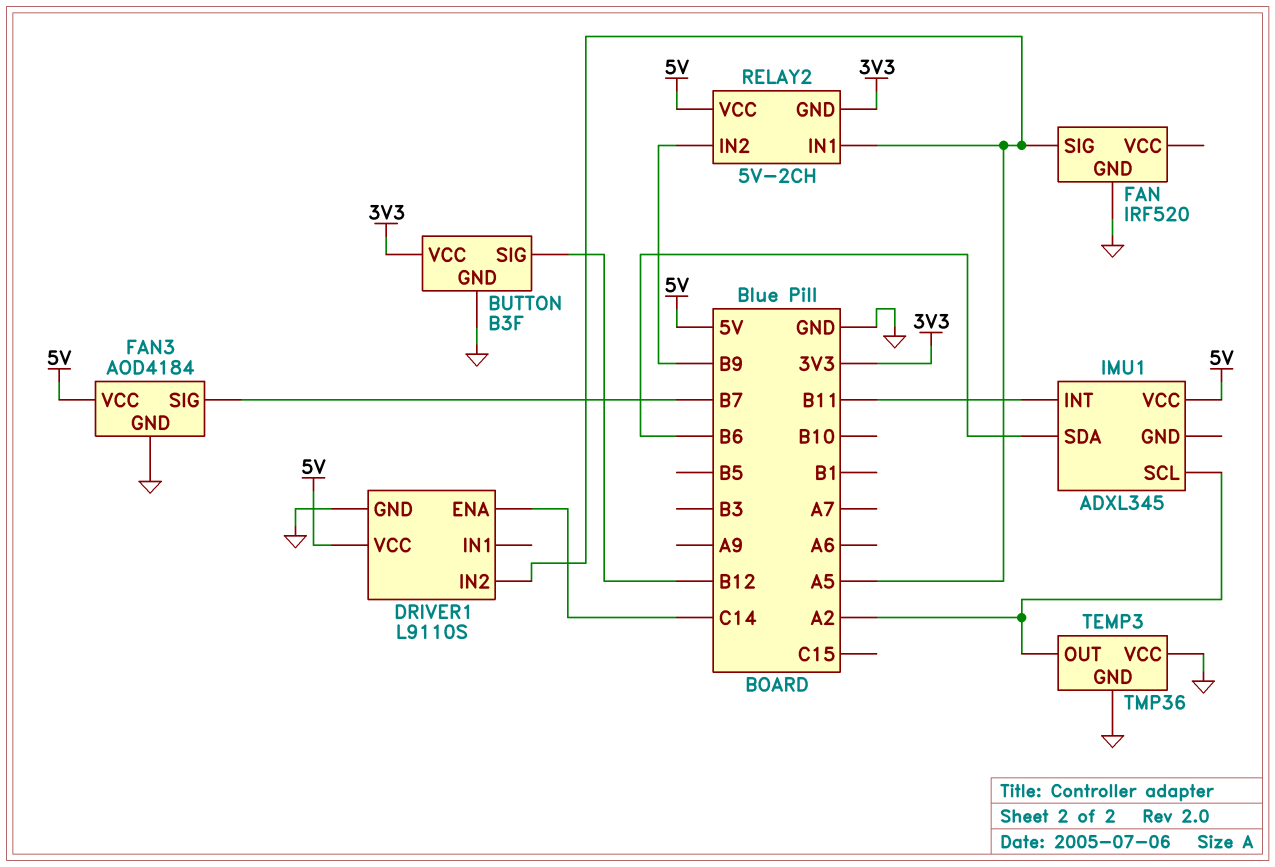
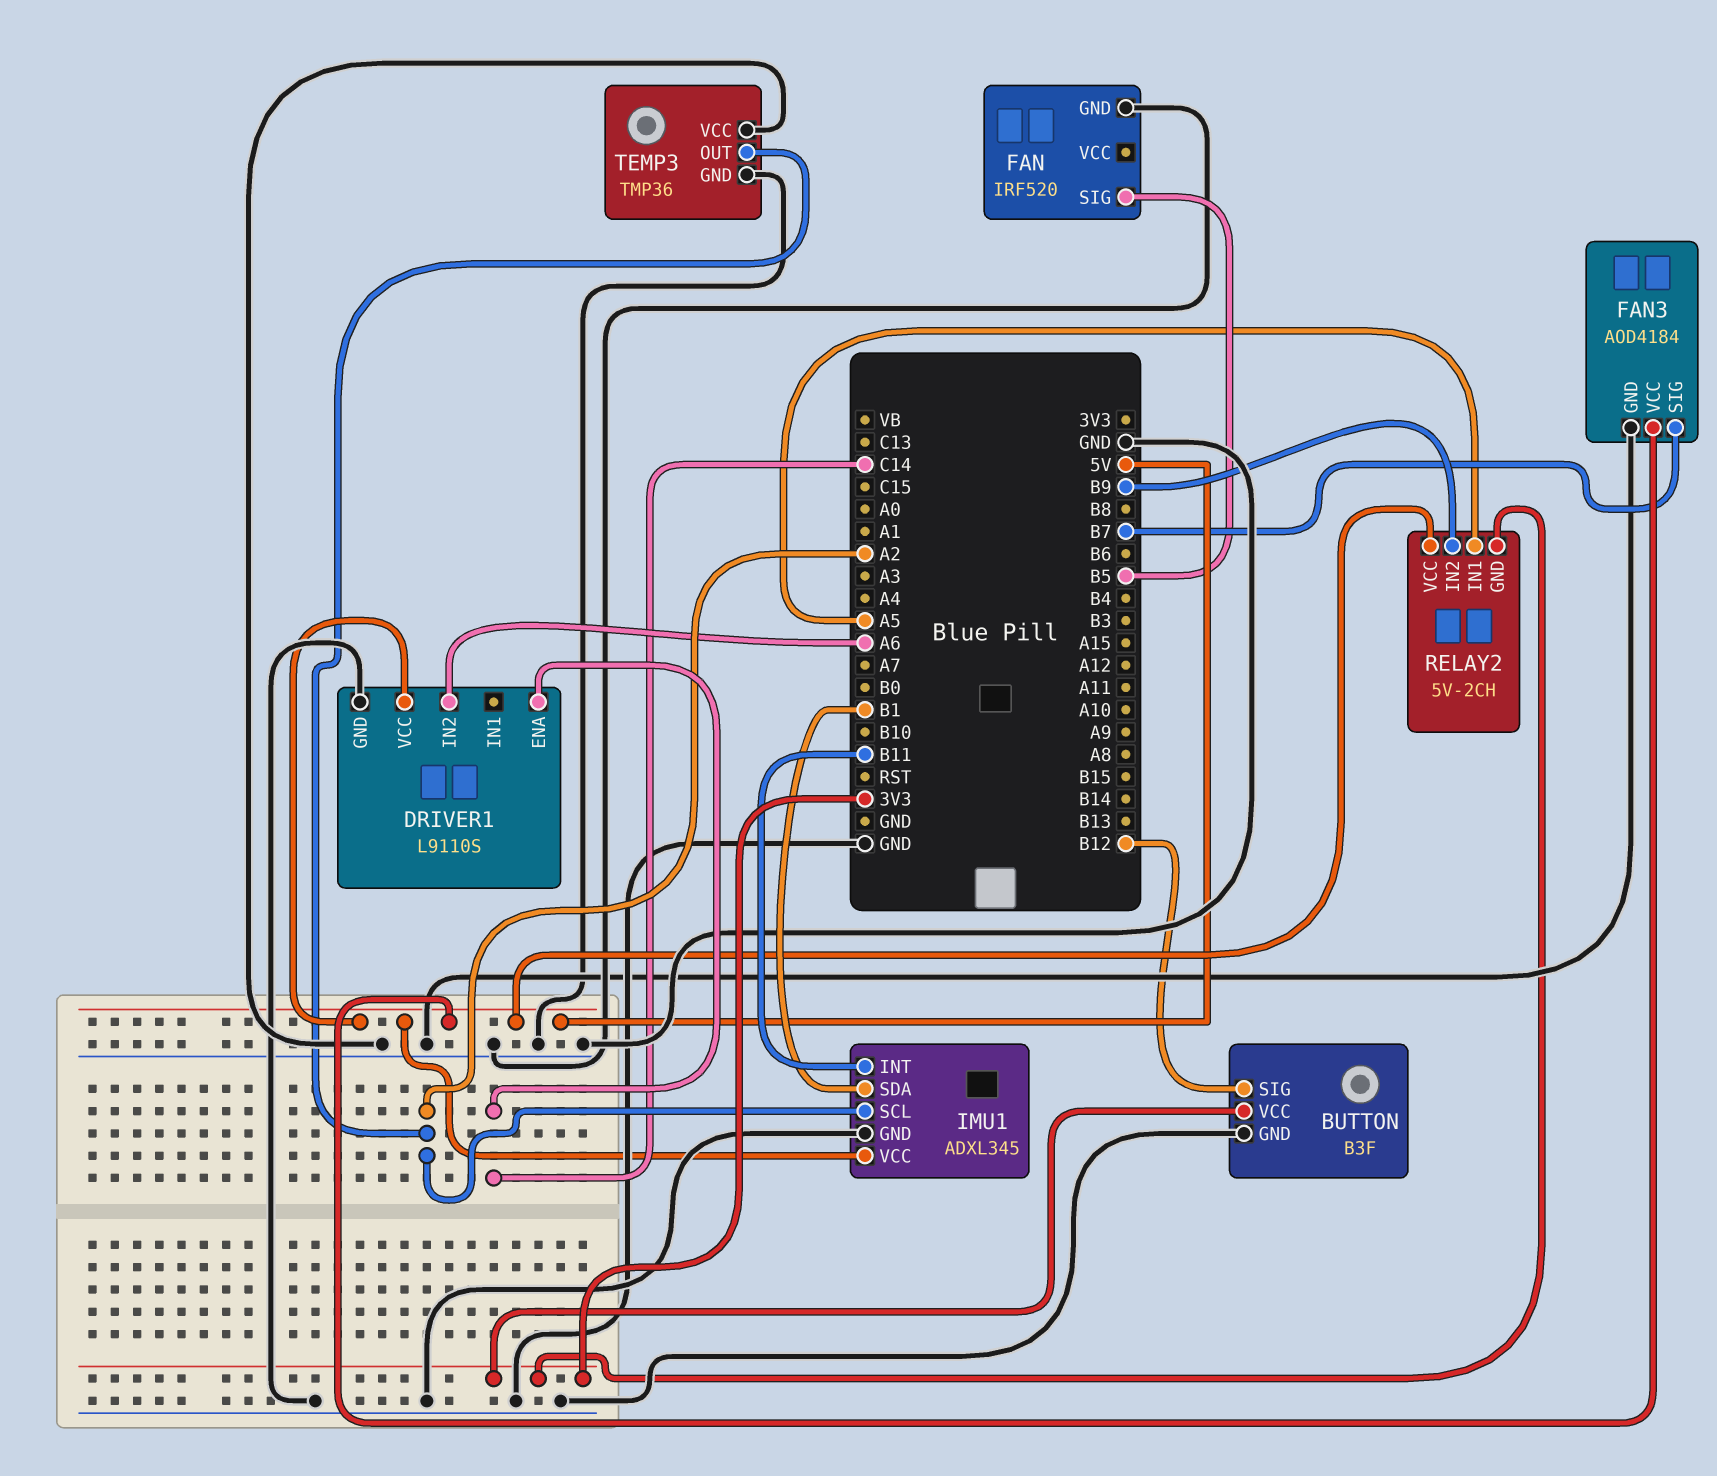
DRIVER1 pin IN2: A5 -> A6
FAN pin SIG: A5 -> B5
IMU1 pin GND: none -> GND
IMU1 pin SDA: B6 -> B1

